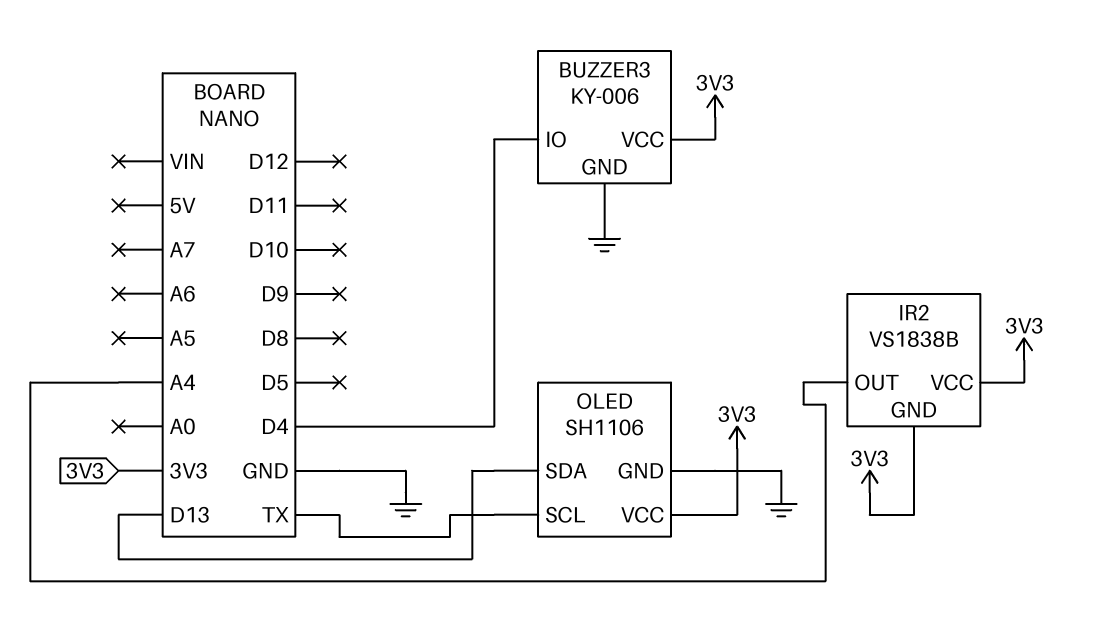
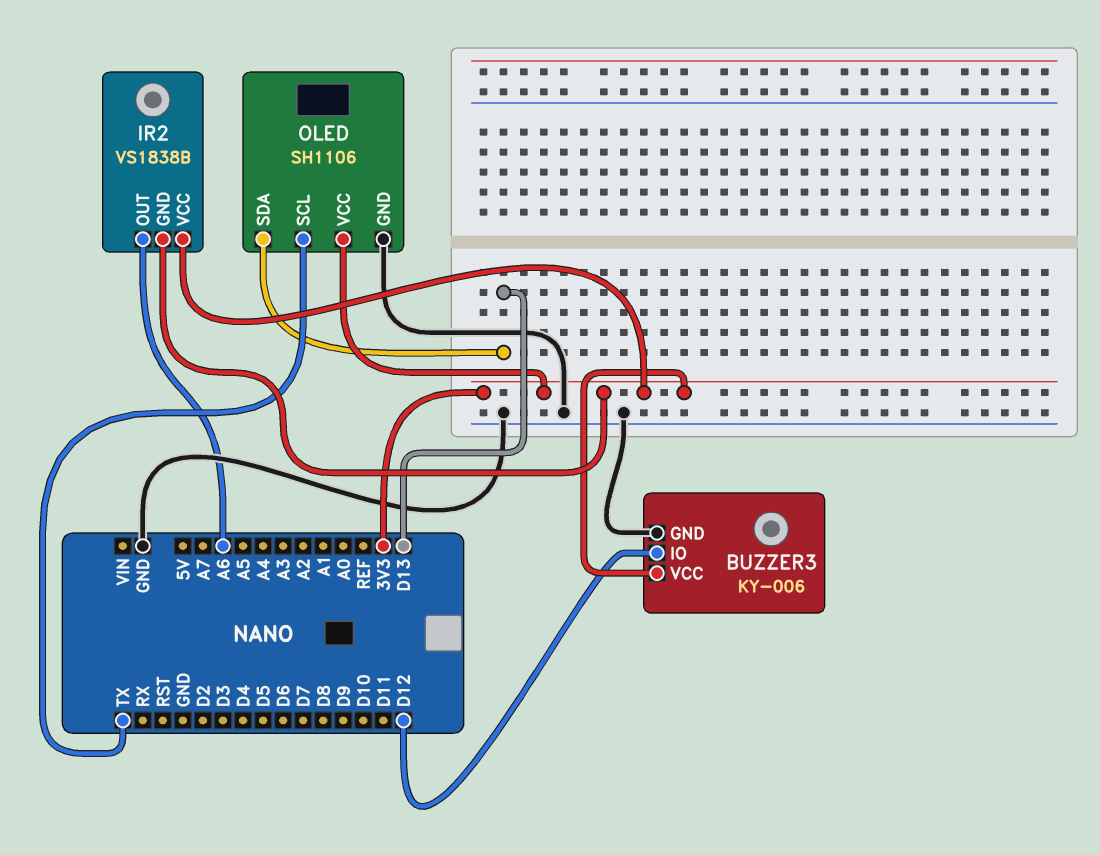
BUZZER3 pin IO: D4 -> D12
IR2 pin OUT: A4 -> A6

